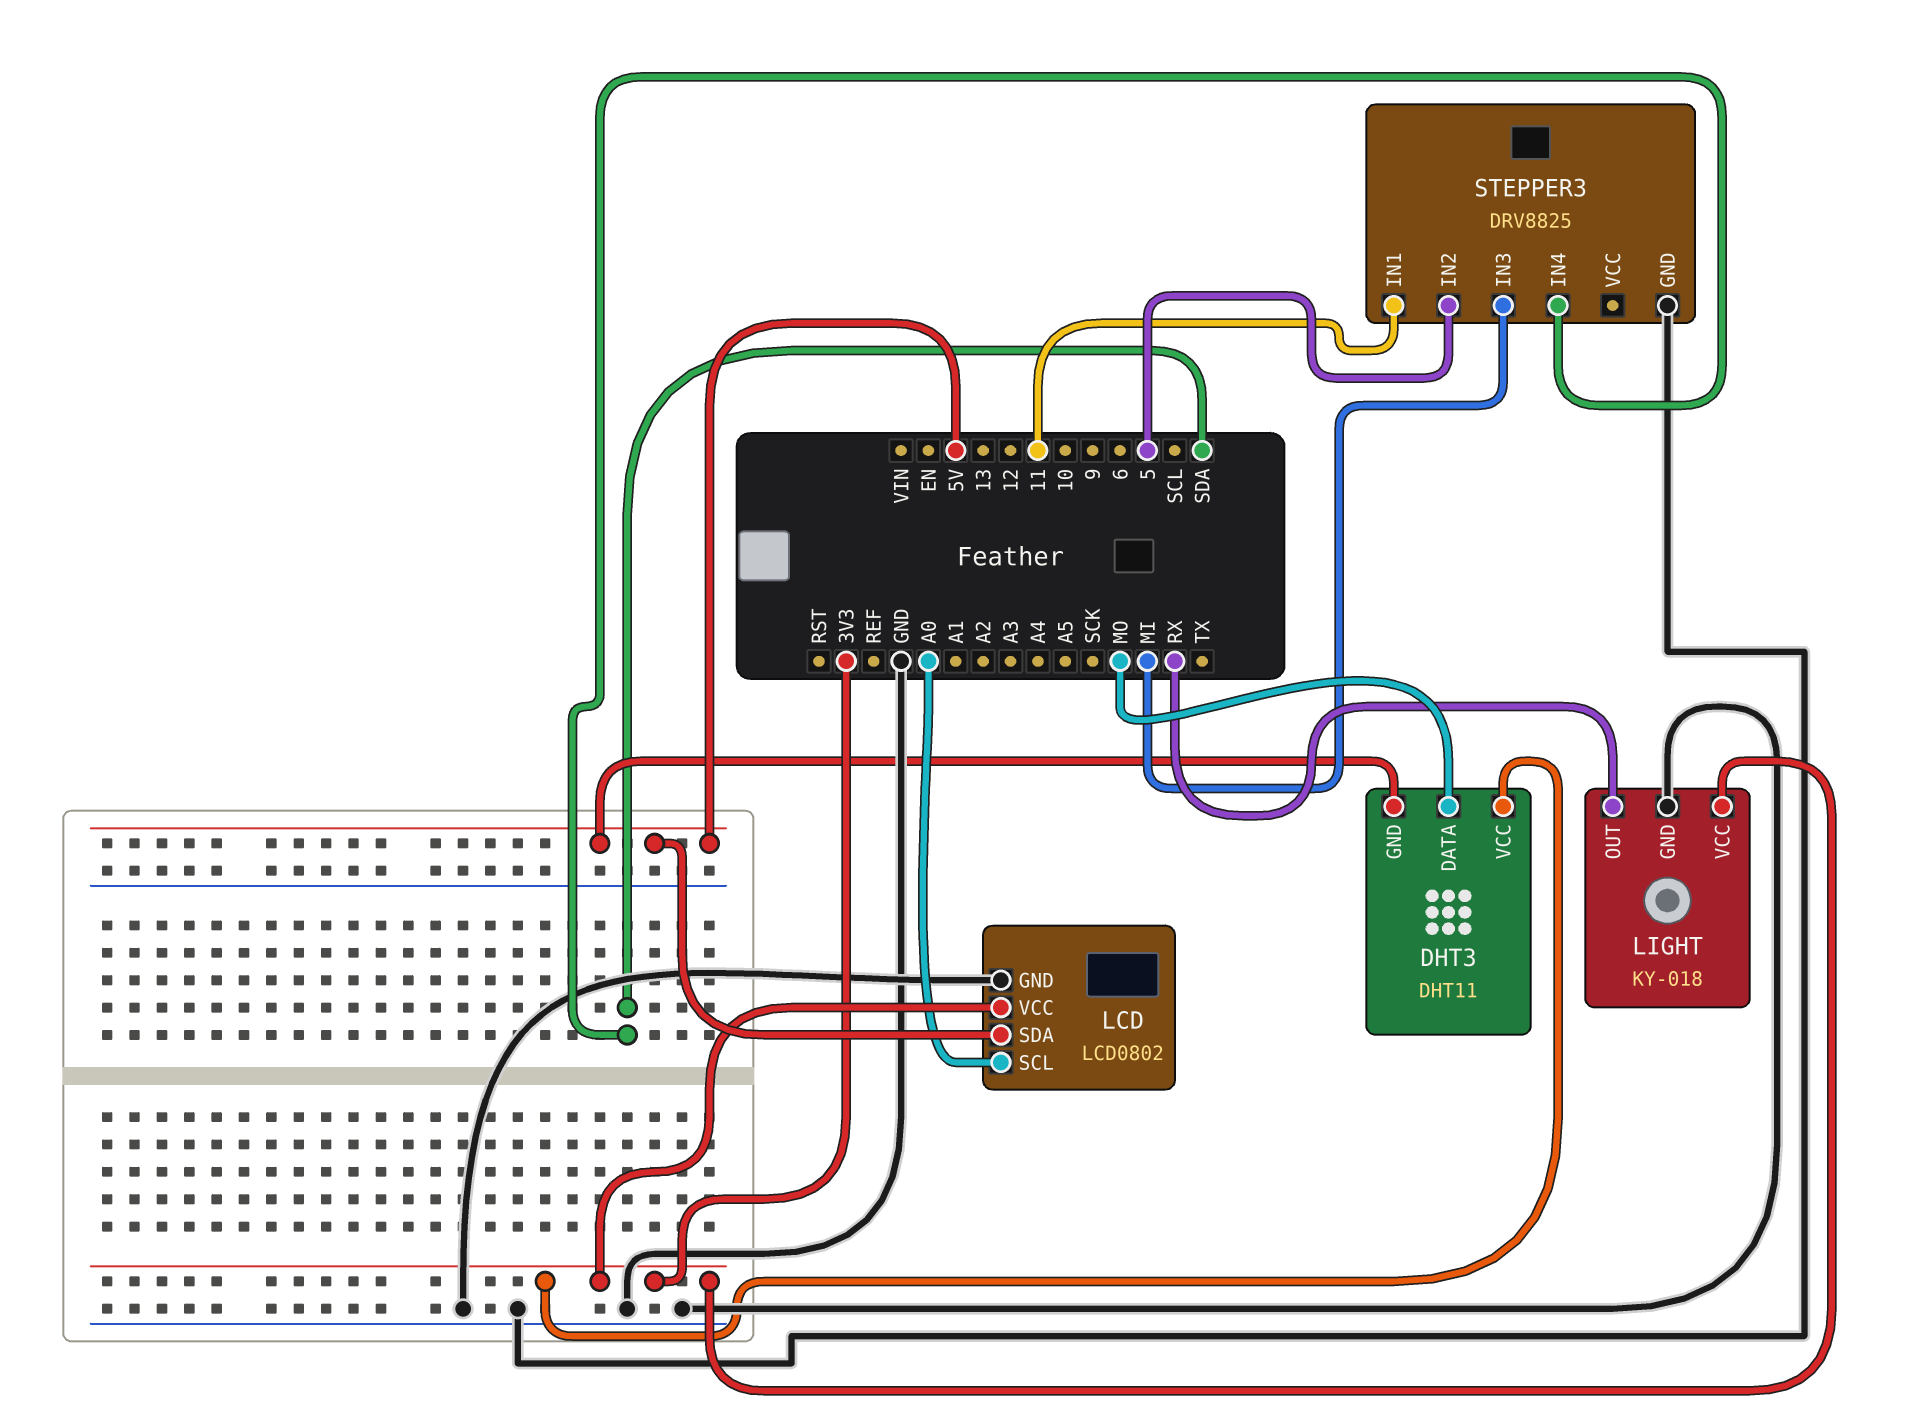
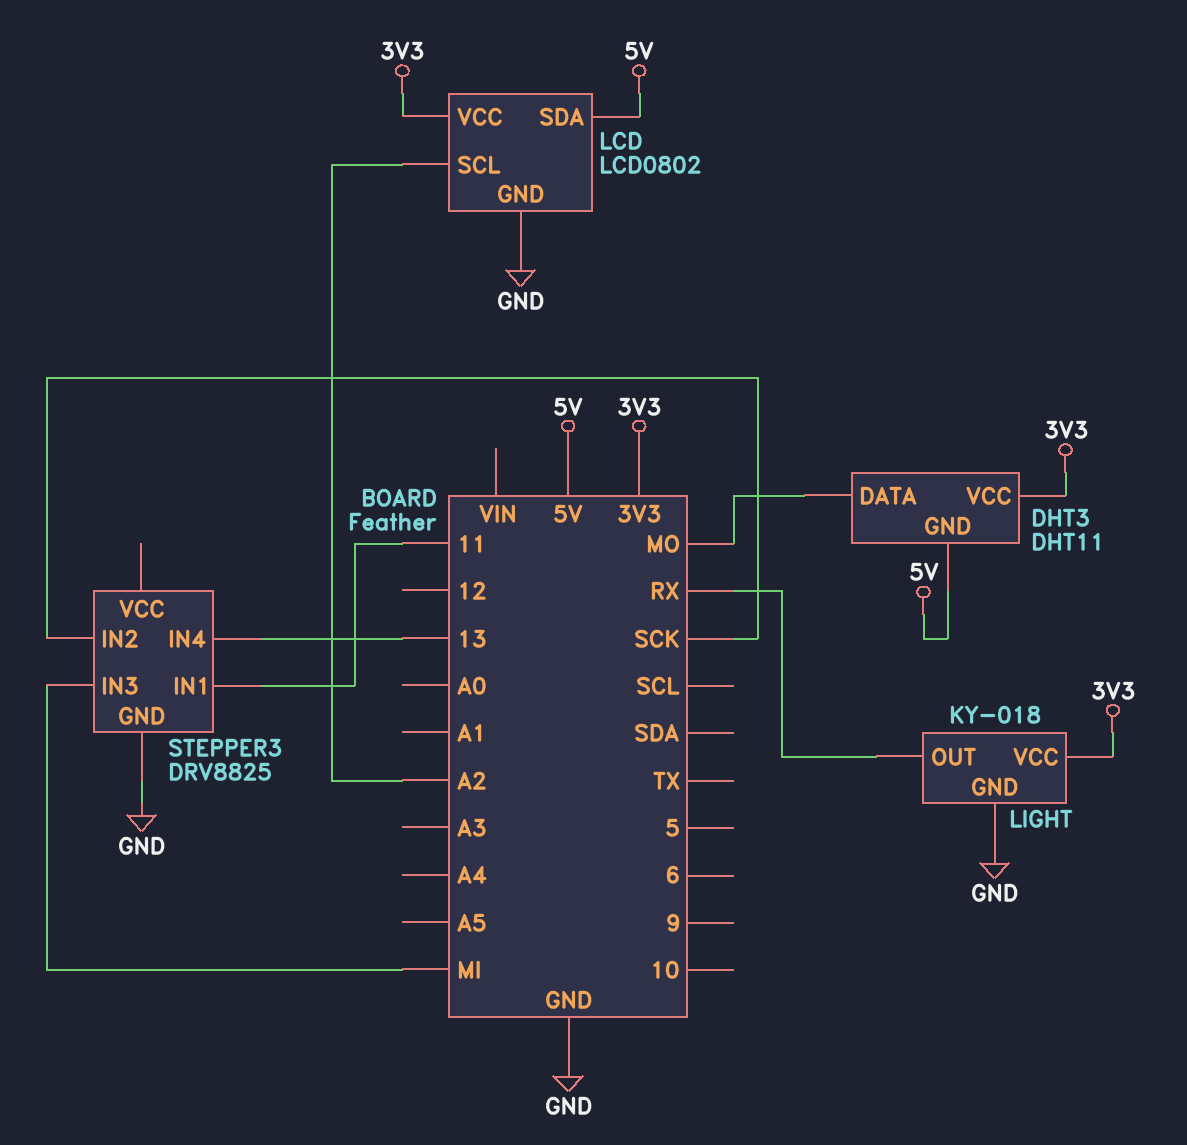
LCD pin SCL: A0 -> A2
STEPPER3 pin IN2: 5 -> SCK
STEPPER3 pin IN4: SDA -> 13

